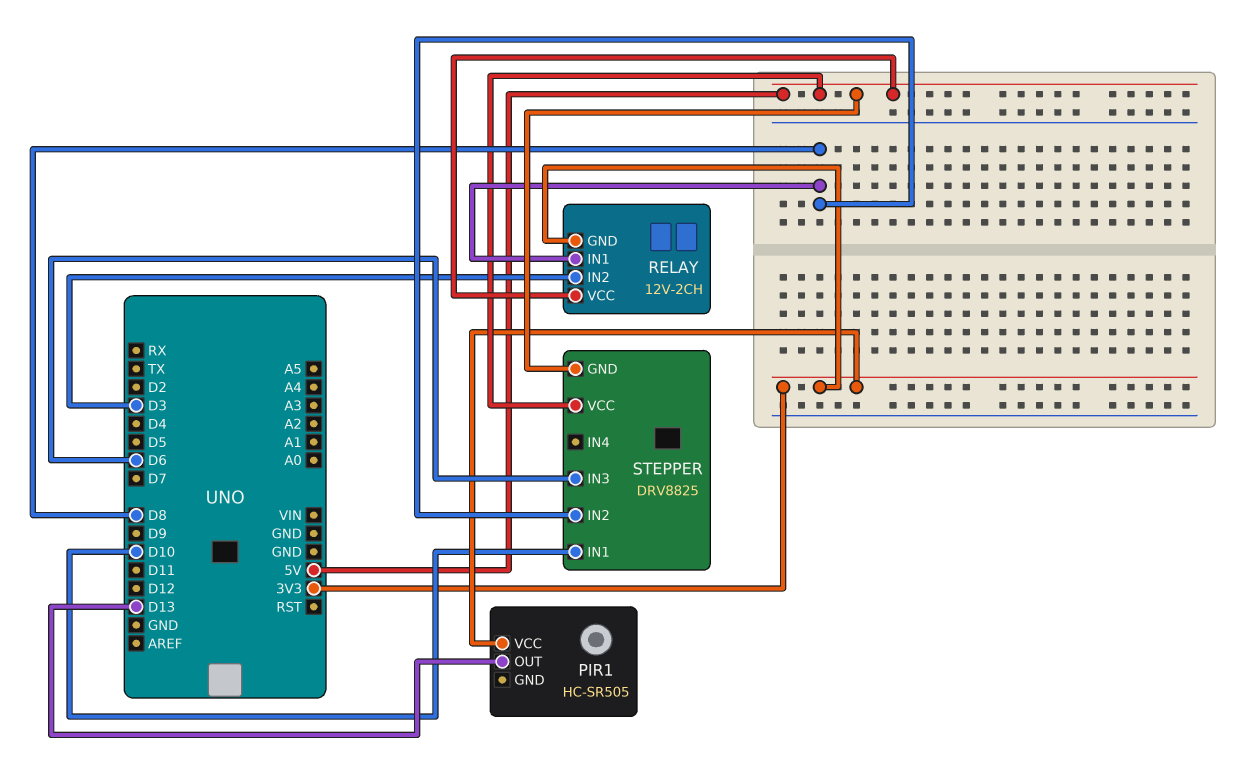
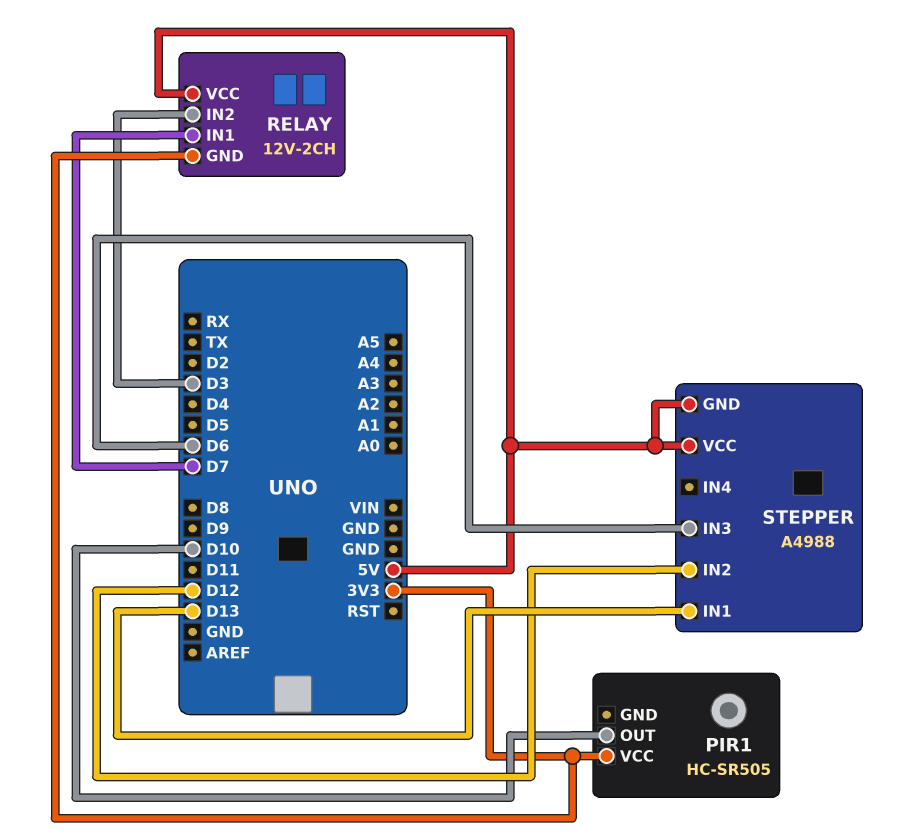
PIR1 pin OUT: D13 -> D10
RELAY pin IN1: D8 -> D7
STEPPER: DRV8825 -> A4988
STEPPER pin IN1: D10 -> D13
STEPPER pin IN2: D8 -> D12

